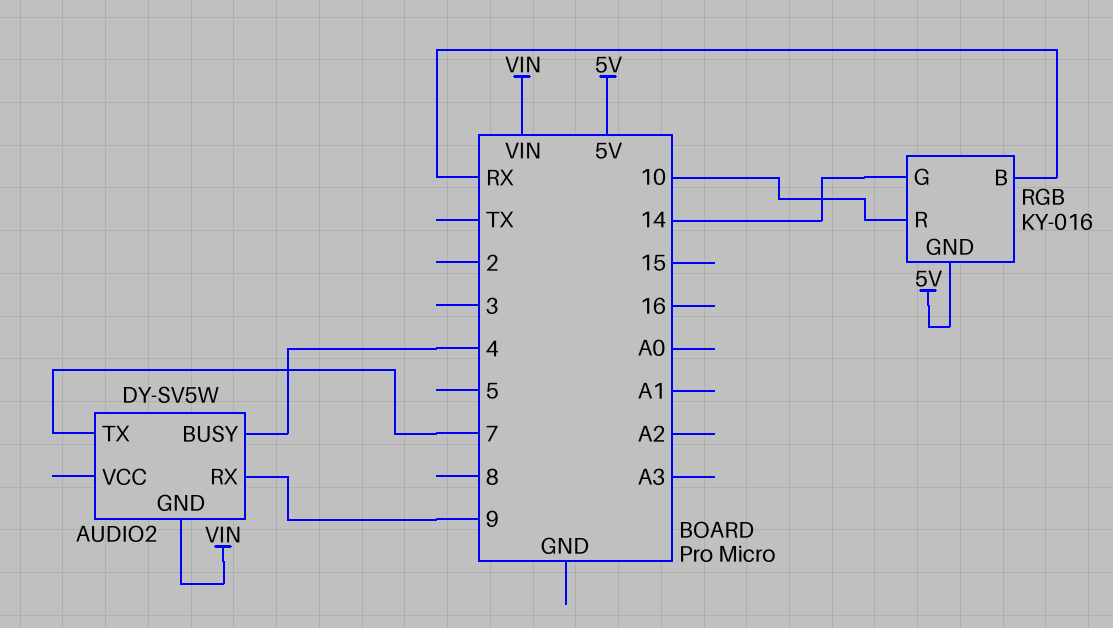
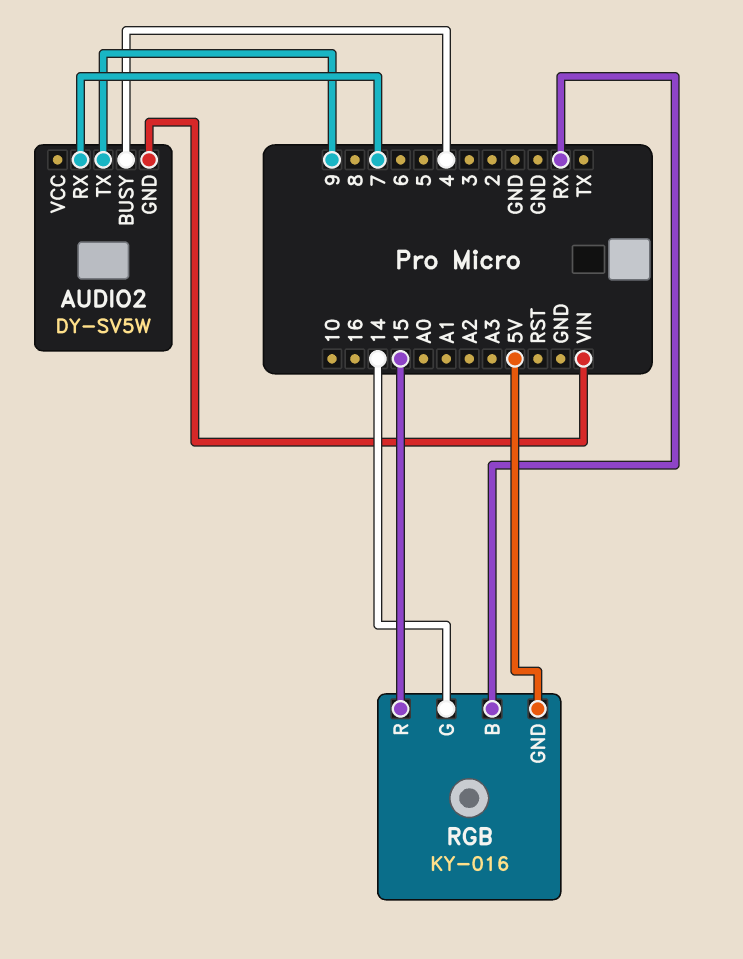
AUDIO2 pin RX: 9 -> 7
AUDIO2 pin TX: 7 -> 9
RGB pin R: 10 -> 15

